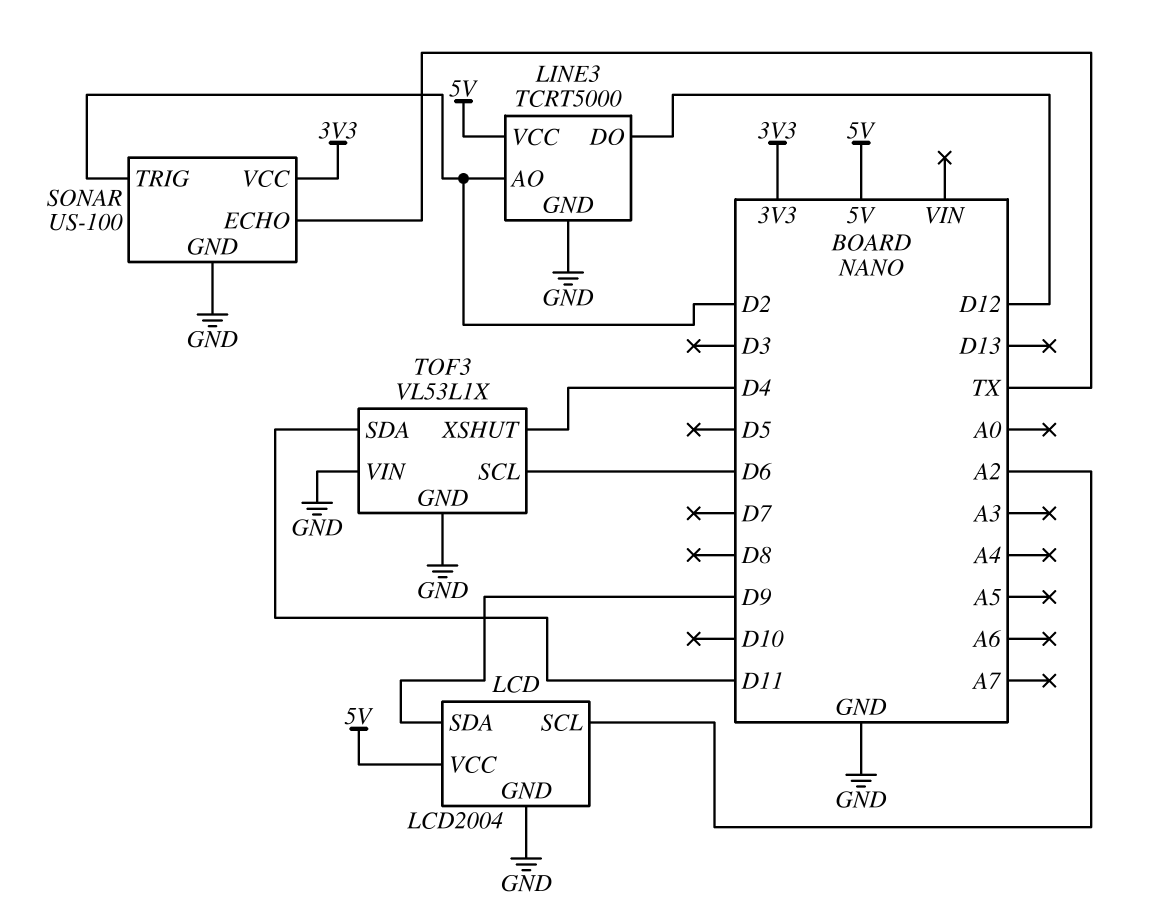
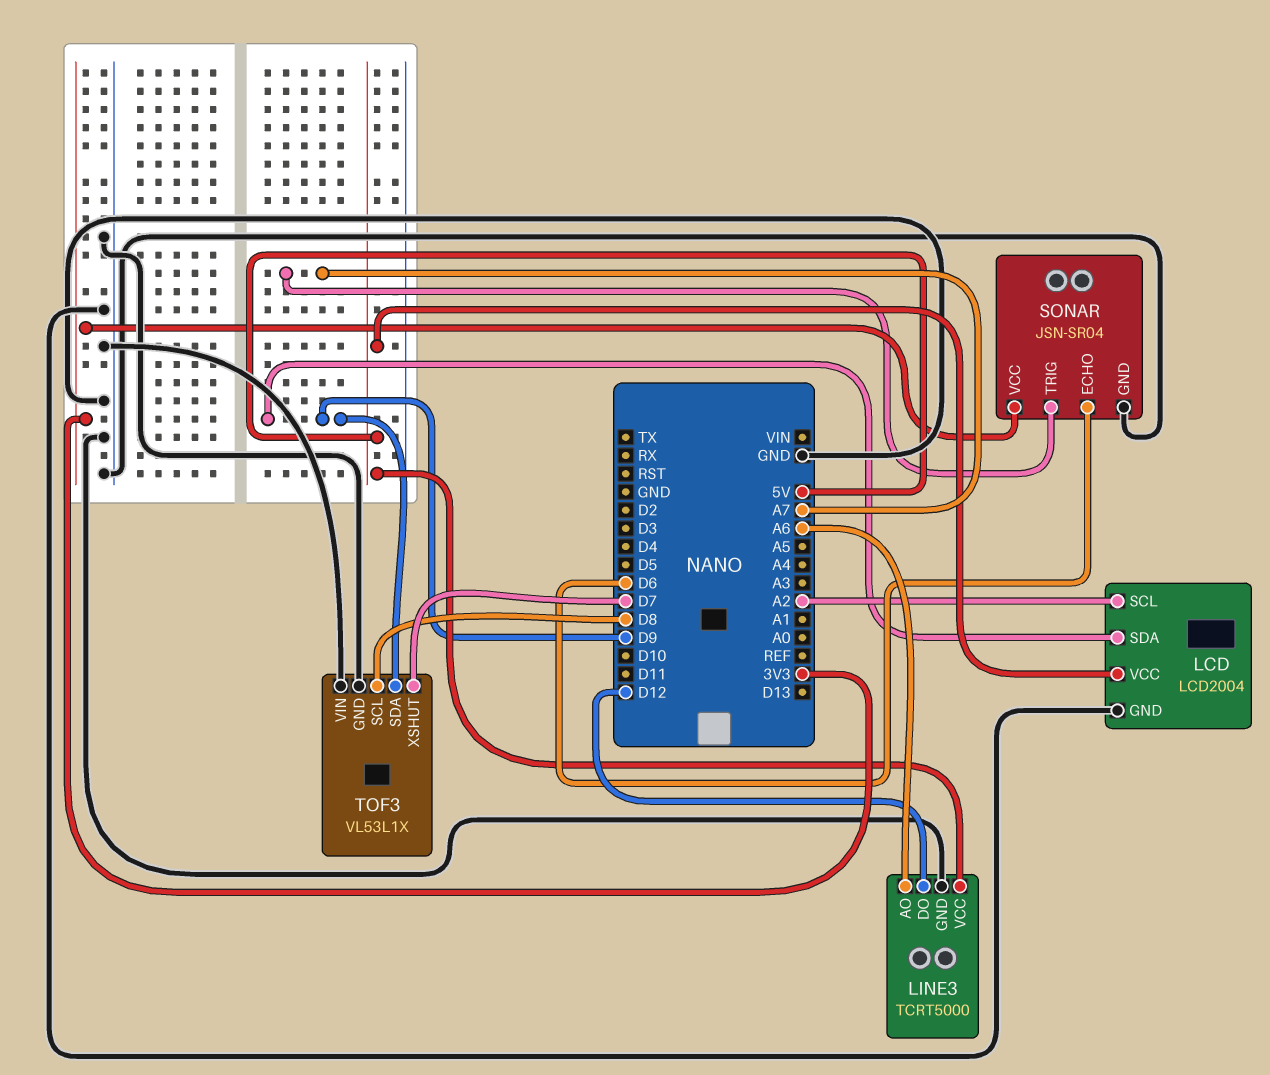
LINE3 pin AO: D2 -> A6
SONAR: US-100 -> JSN-SR04
SONAR pin ECHO: TX -> D6
SONAR pin TRIG: D2 -> A7
TOF3 pin SCL: D6 -> D8
TOF3 pin SDA: D11 -> D9
TOF3 pin XSHUT: D4 -> D7

